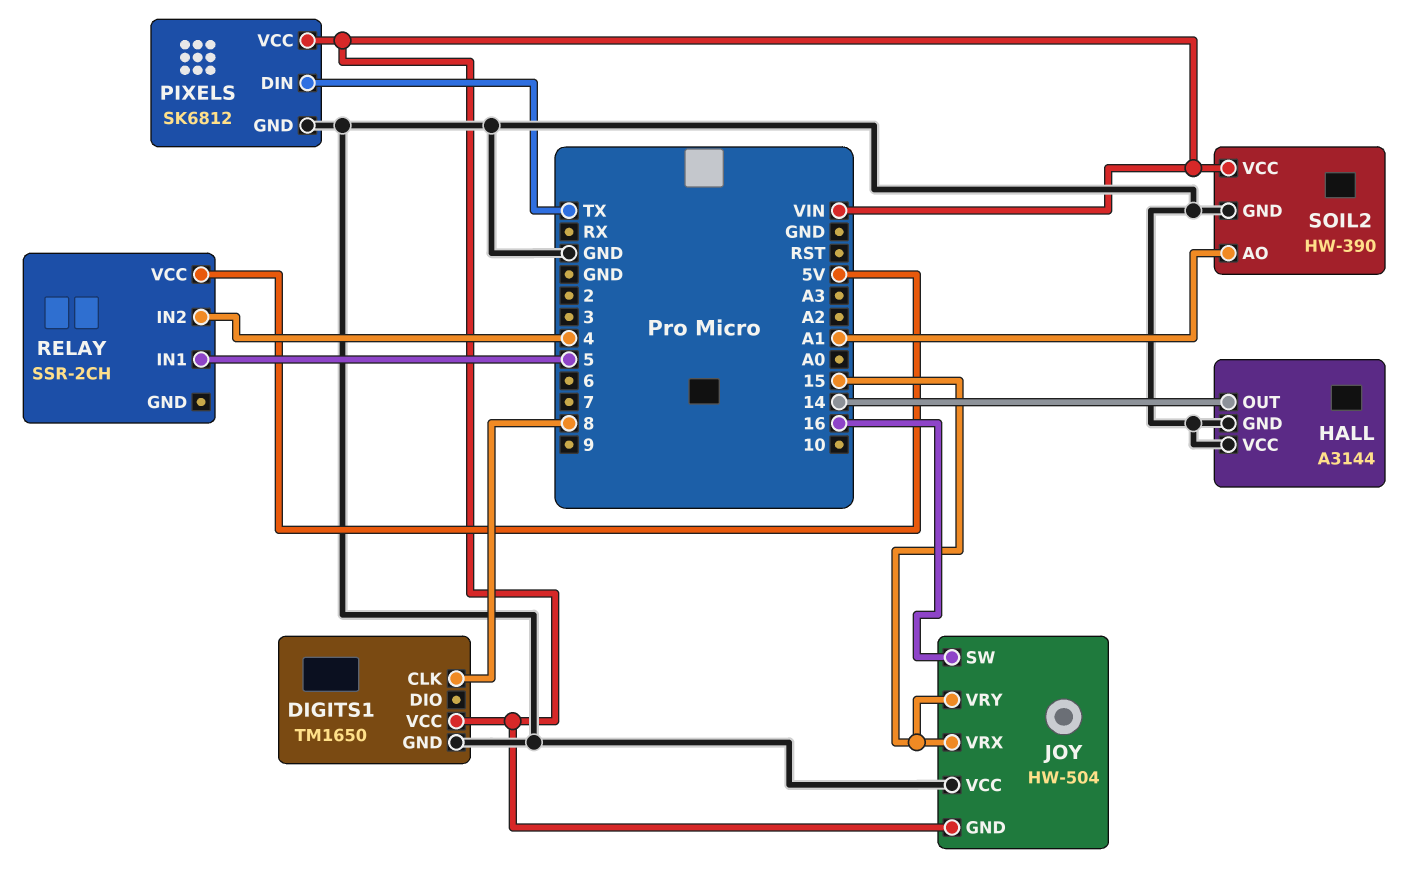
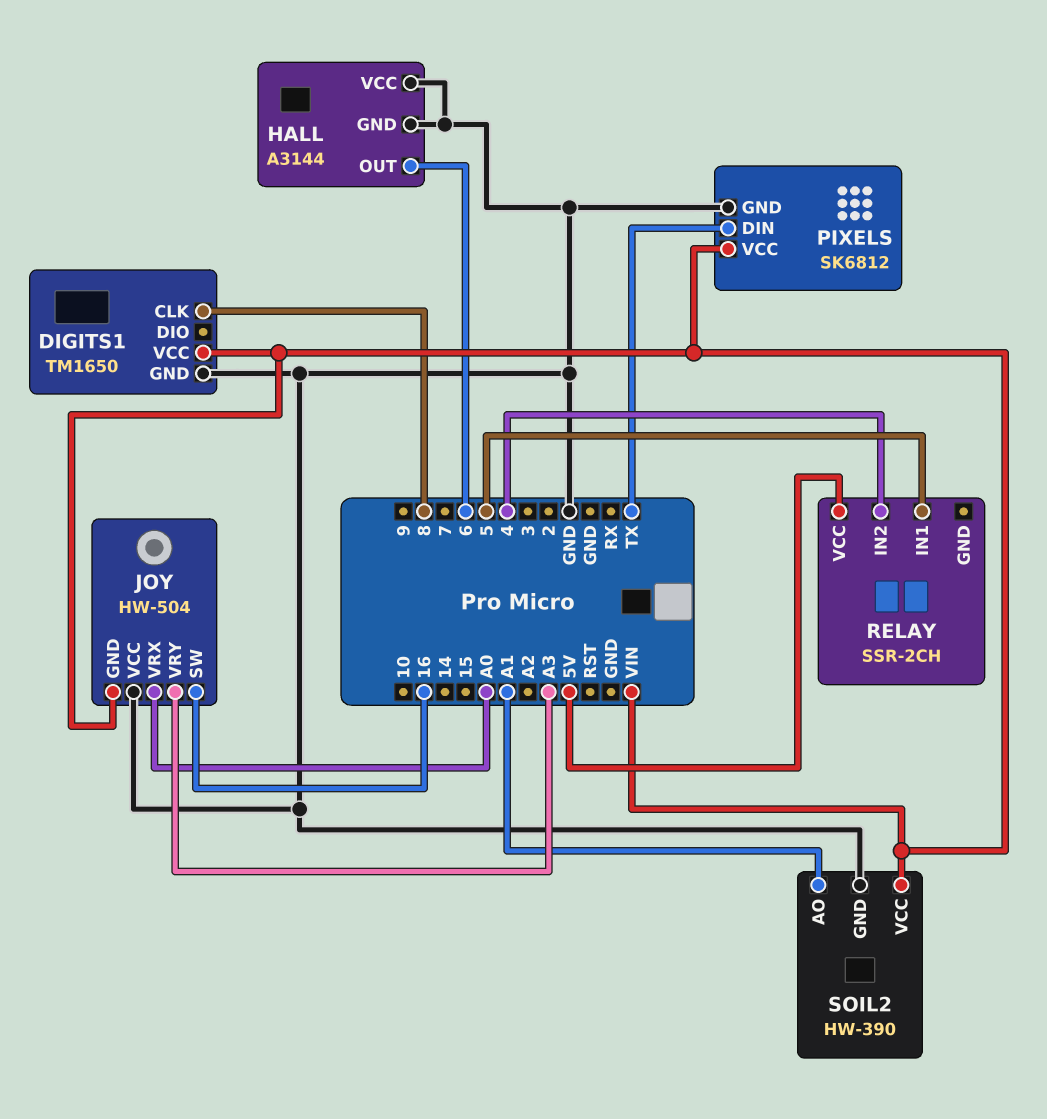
HALL pin OUT: 14 -> 6
JOY pin VRX: 15 -> A0
JOY pin VRY: 15 -> A3

